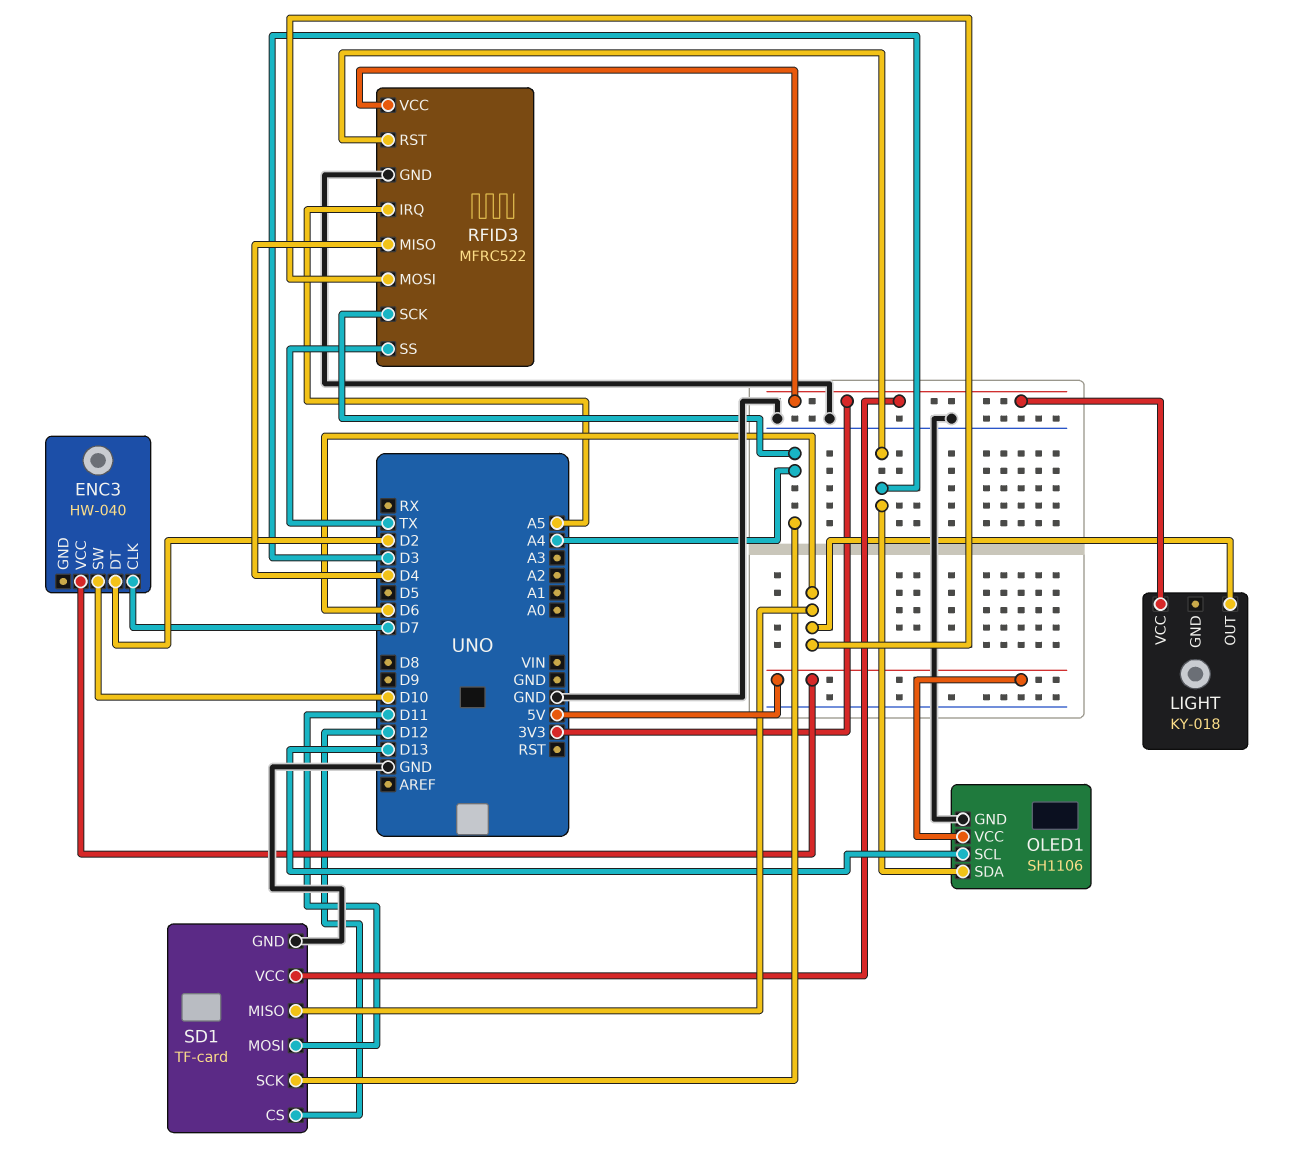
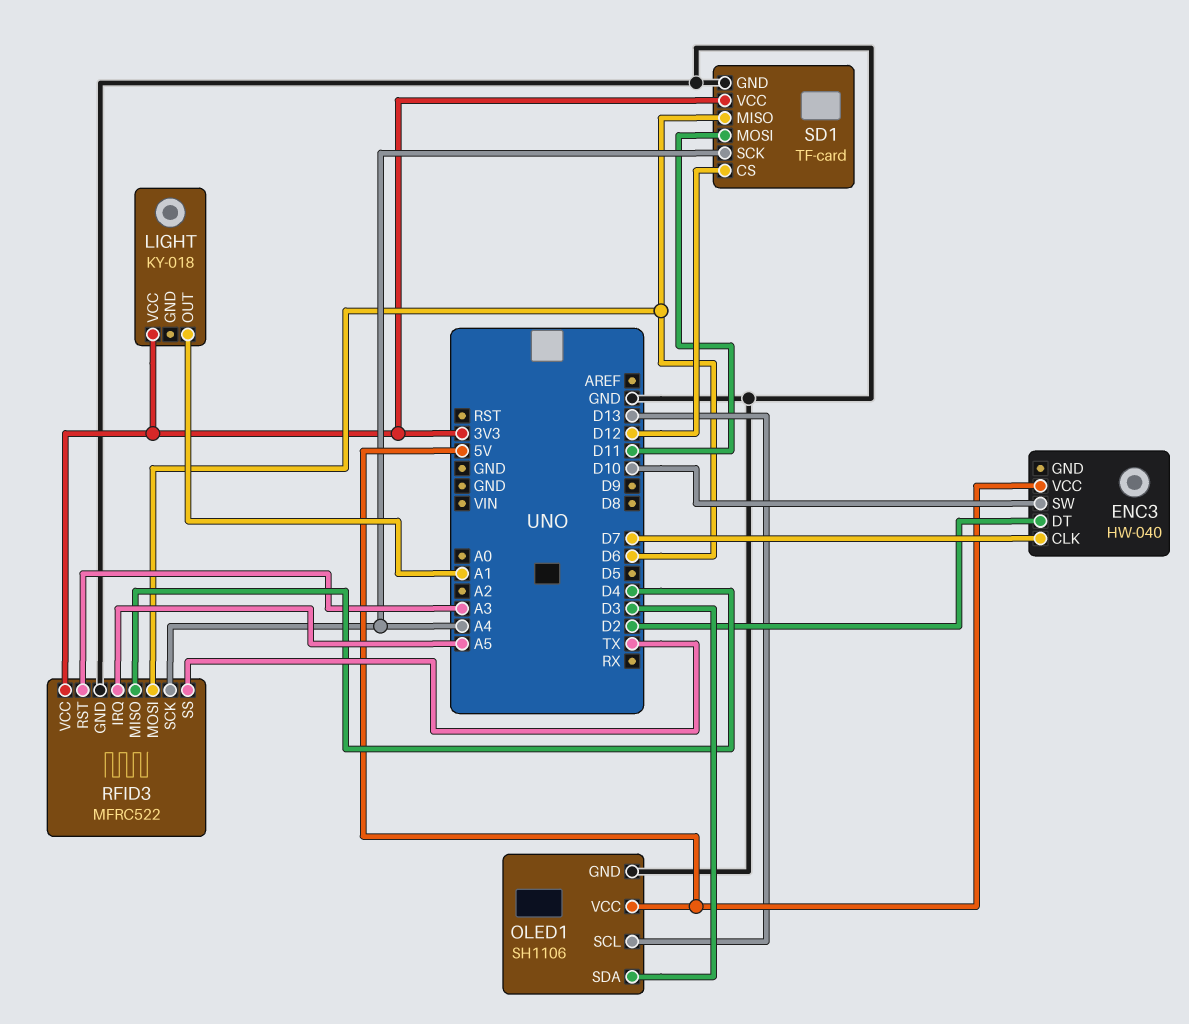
LIGHT pin OUT: D6 -> A1
RFID3 pin RST: D3 -> A3

